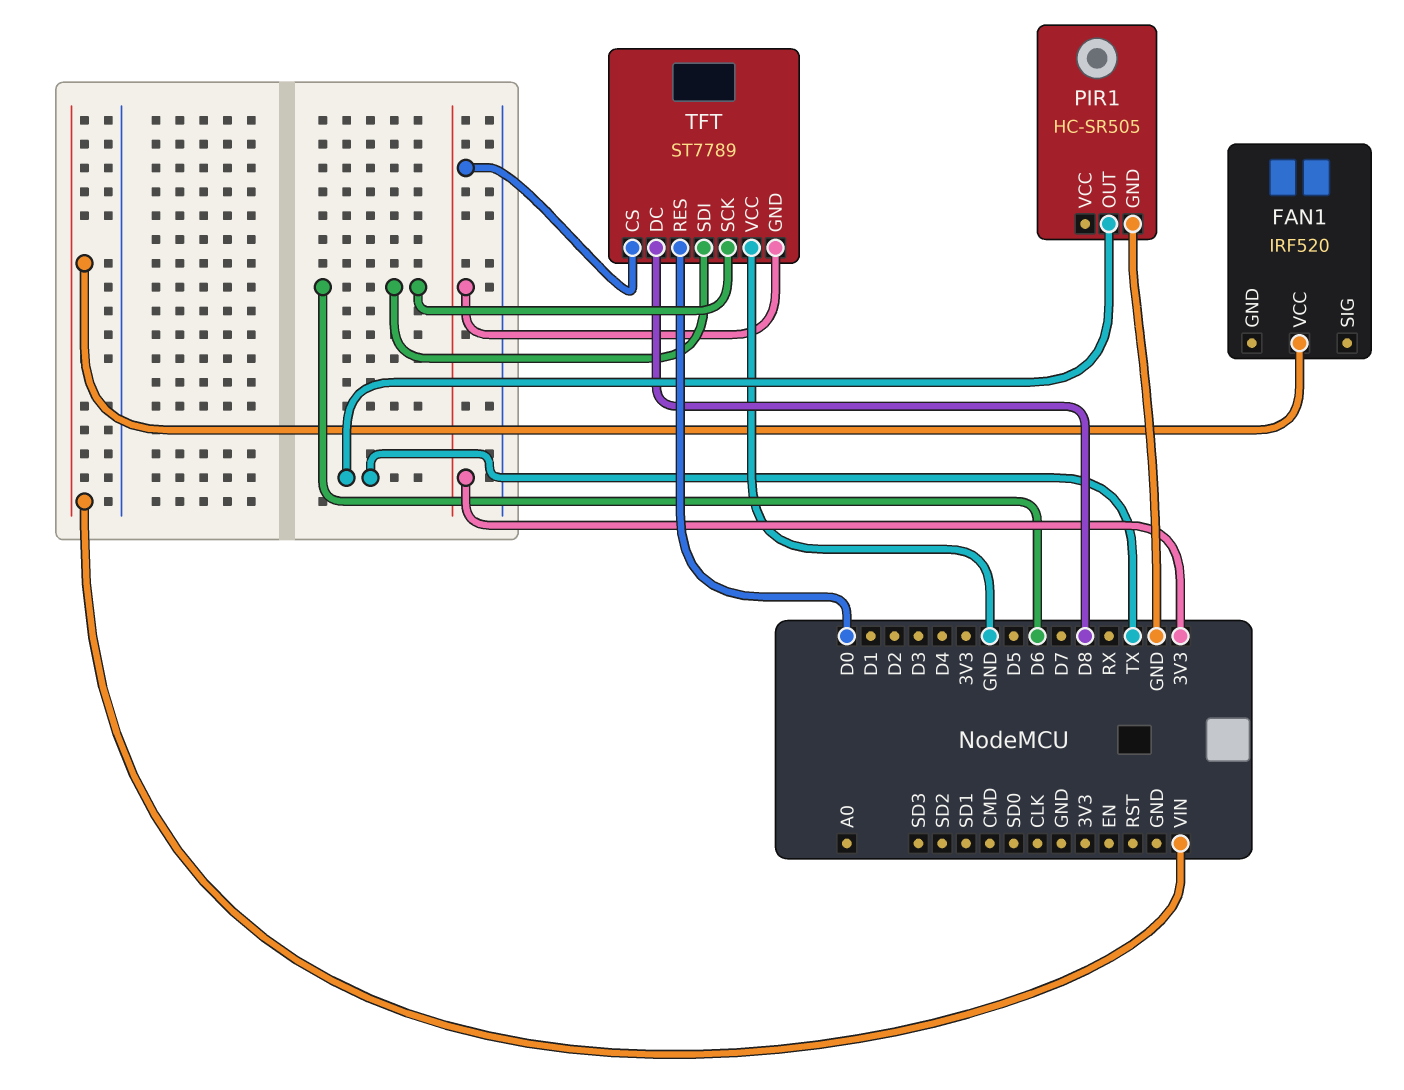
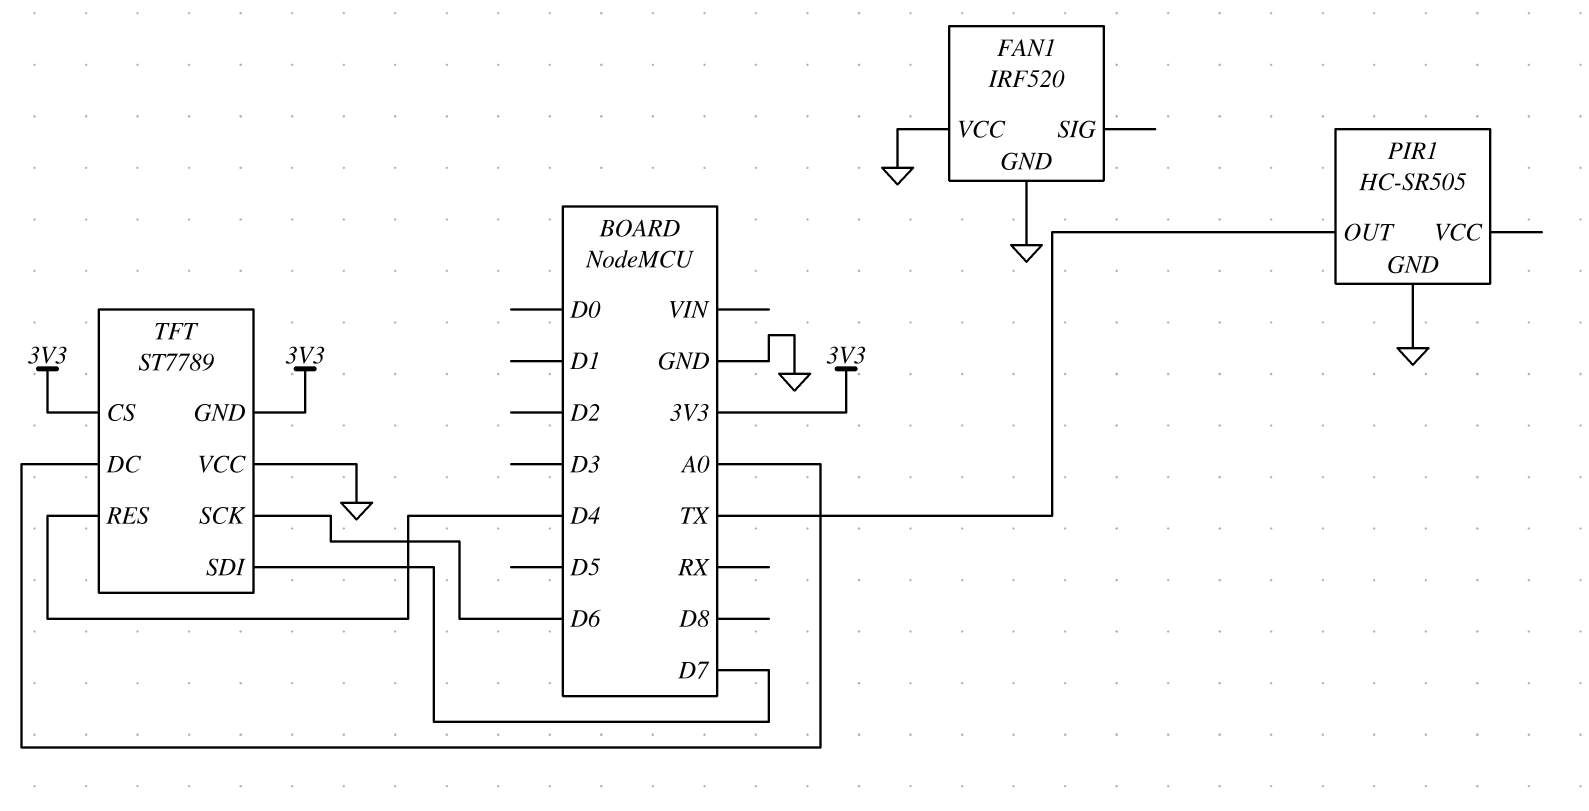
FAN1 pin GND: none -> GND
FAN1 pin VCC: VIN -> GND
TFT pin DC: D8 -> A0
TFT pin RES: D0 -> D4
TFT pin SDI: D6 -> D7

